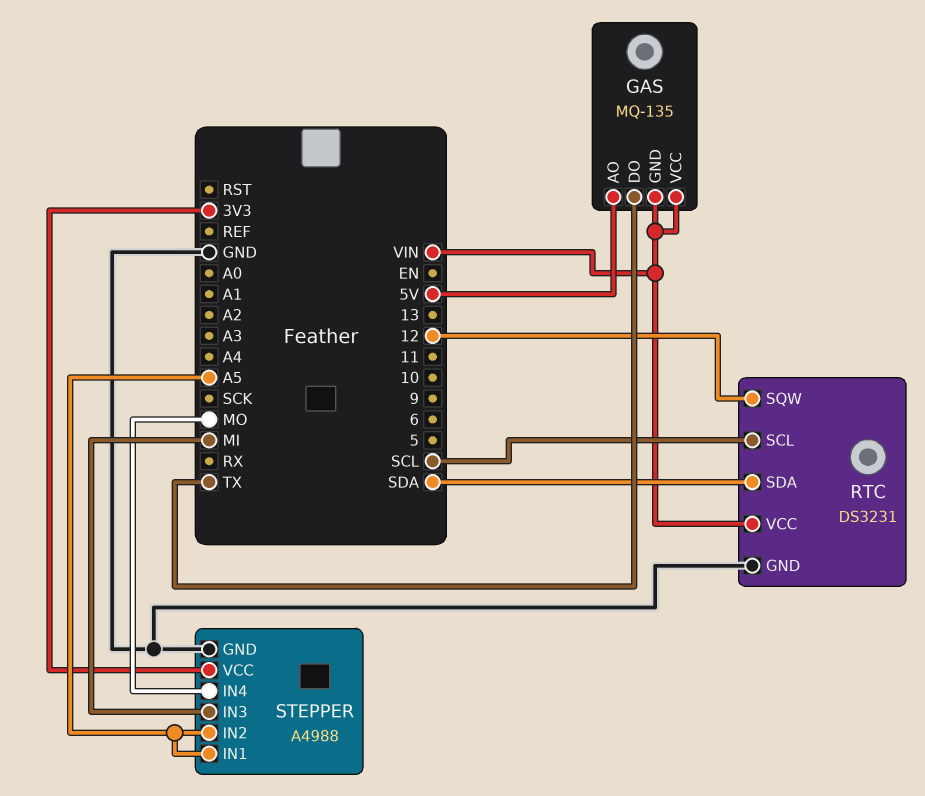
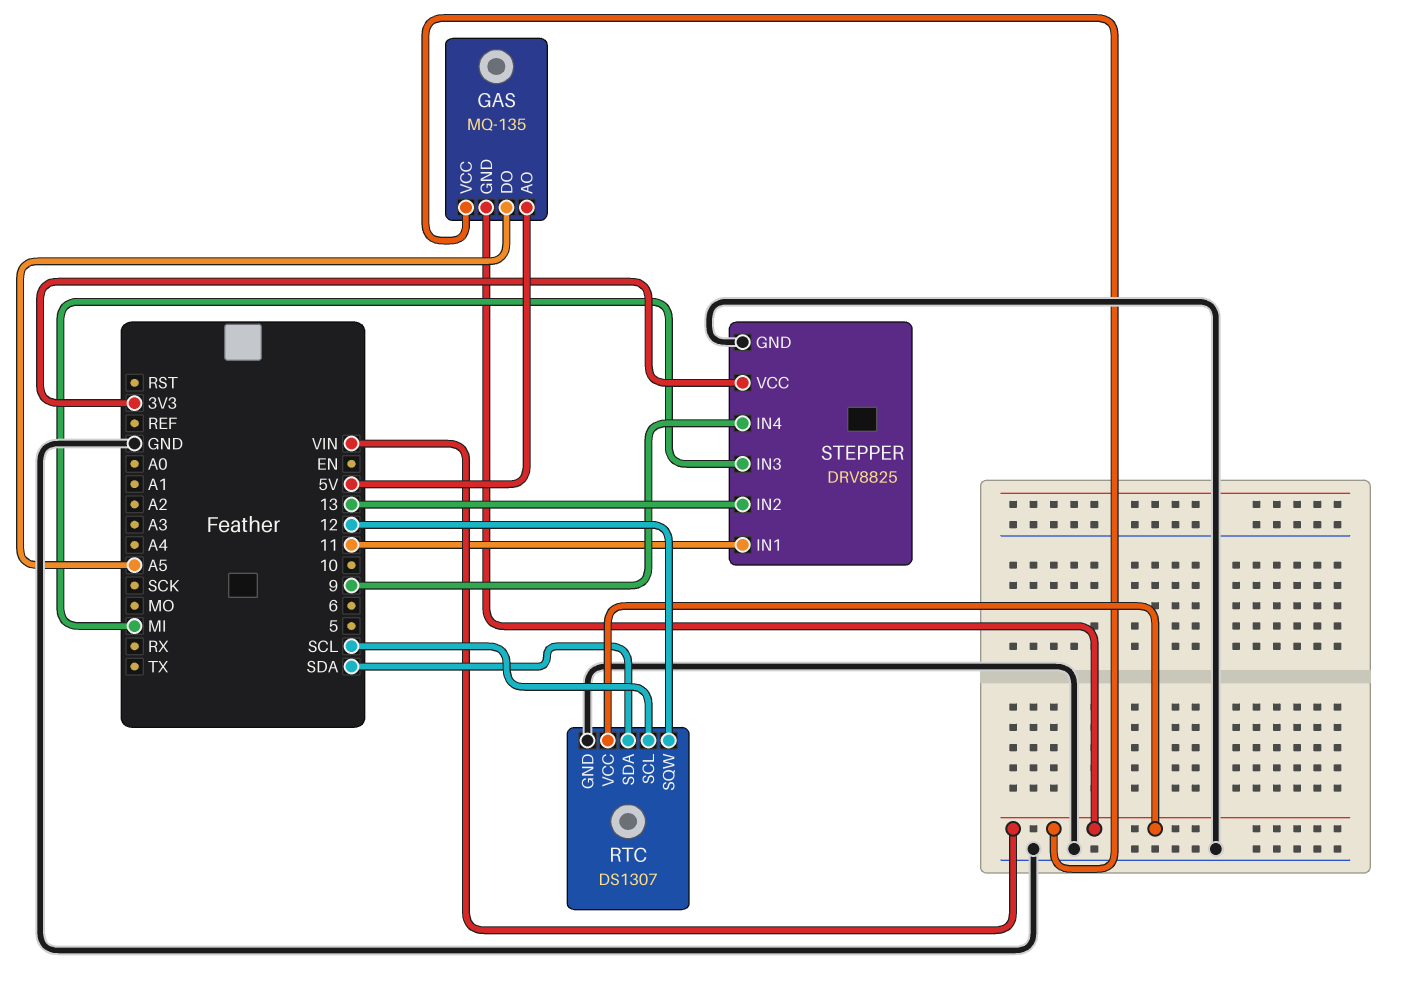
GAS pin DO: TX -> A5
RTC: DS3231 -> DS1307
STEPPER: A4988 -> DRV8825
STEPPER pin IN1: A5 -> 11
STEPPER pin IN2: A5 -> 13
STEPPER pin IN4: MO -> 9

